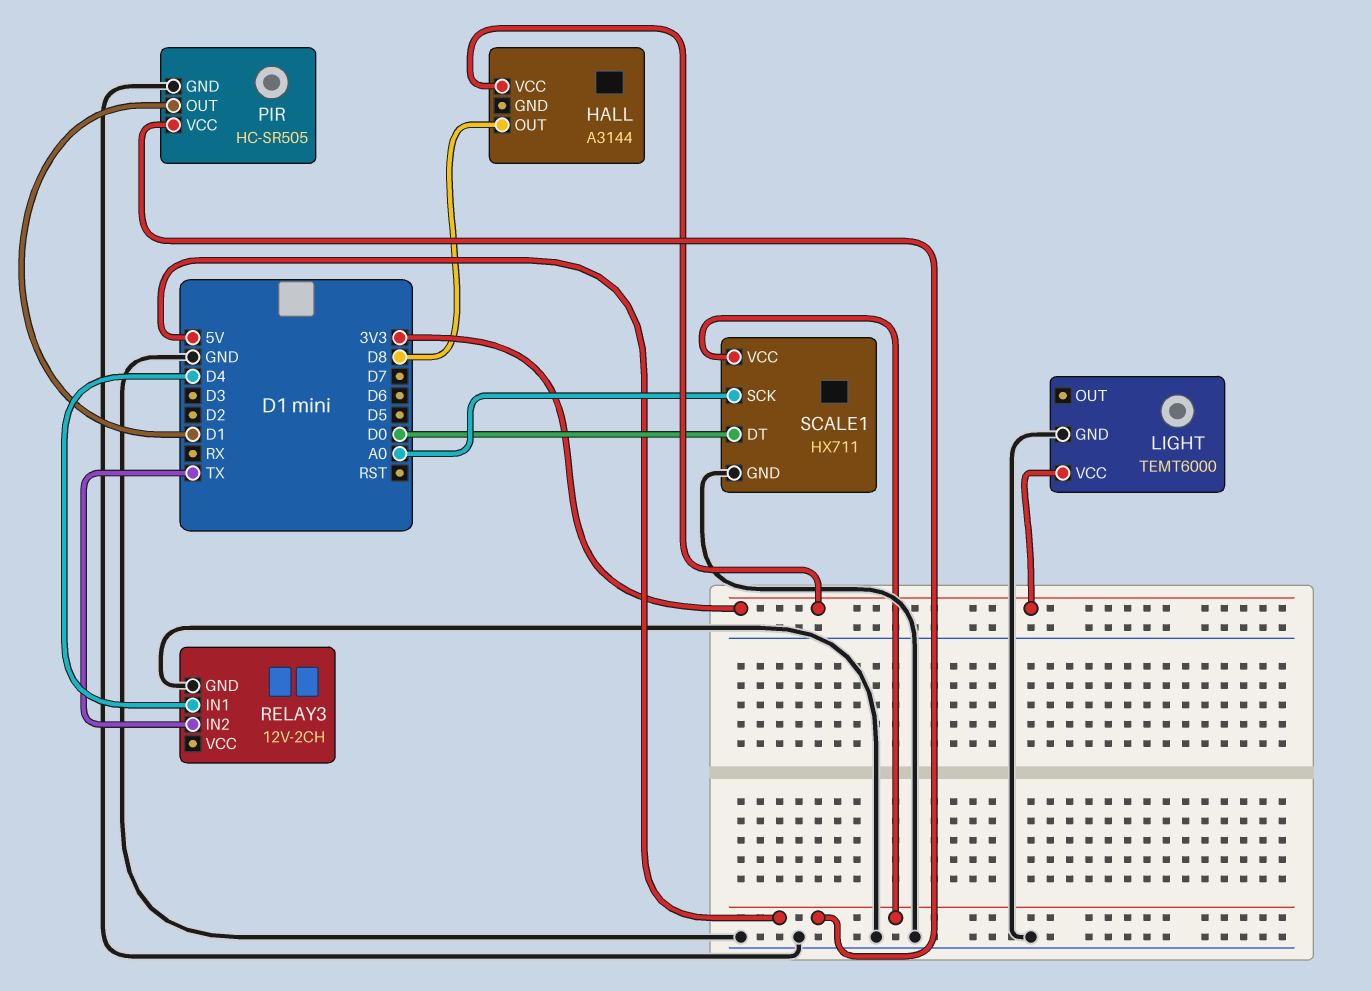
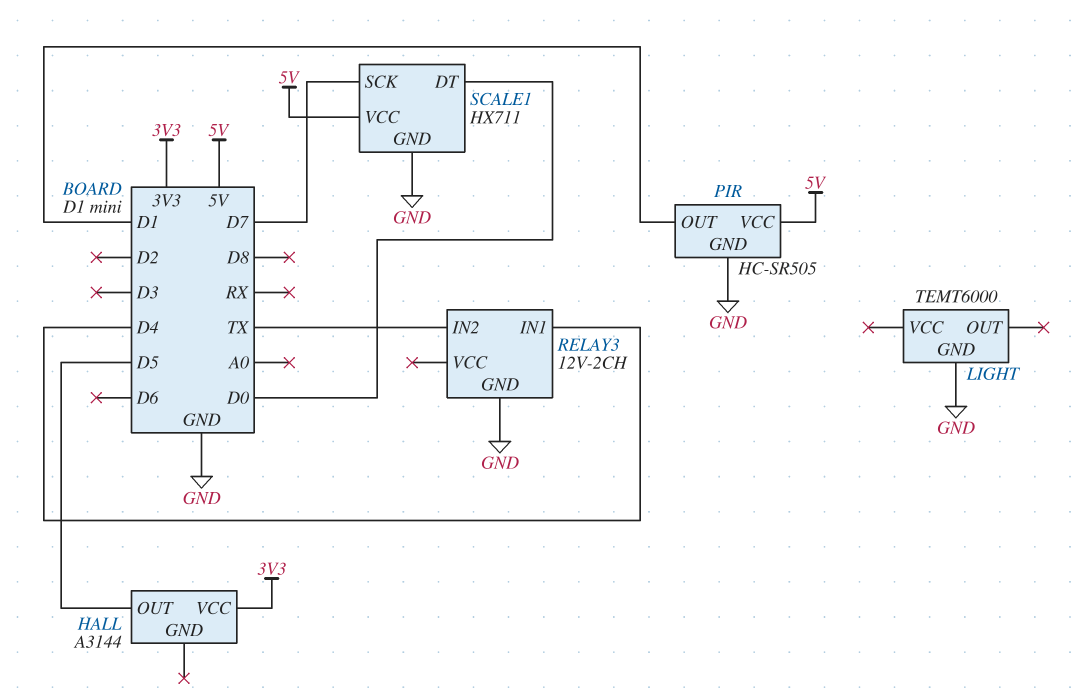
HALL pin OUT: D8 -> D5
LIGHT pin VCC: 3V3 -> none
SCALE1 pin SCK: A0 -> D7

